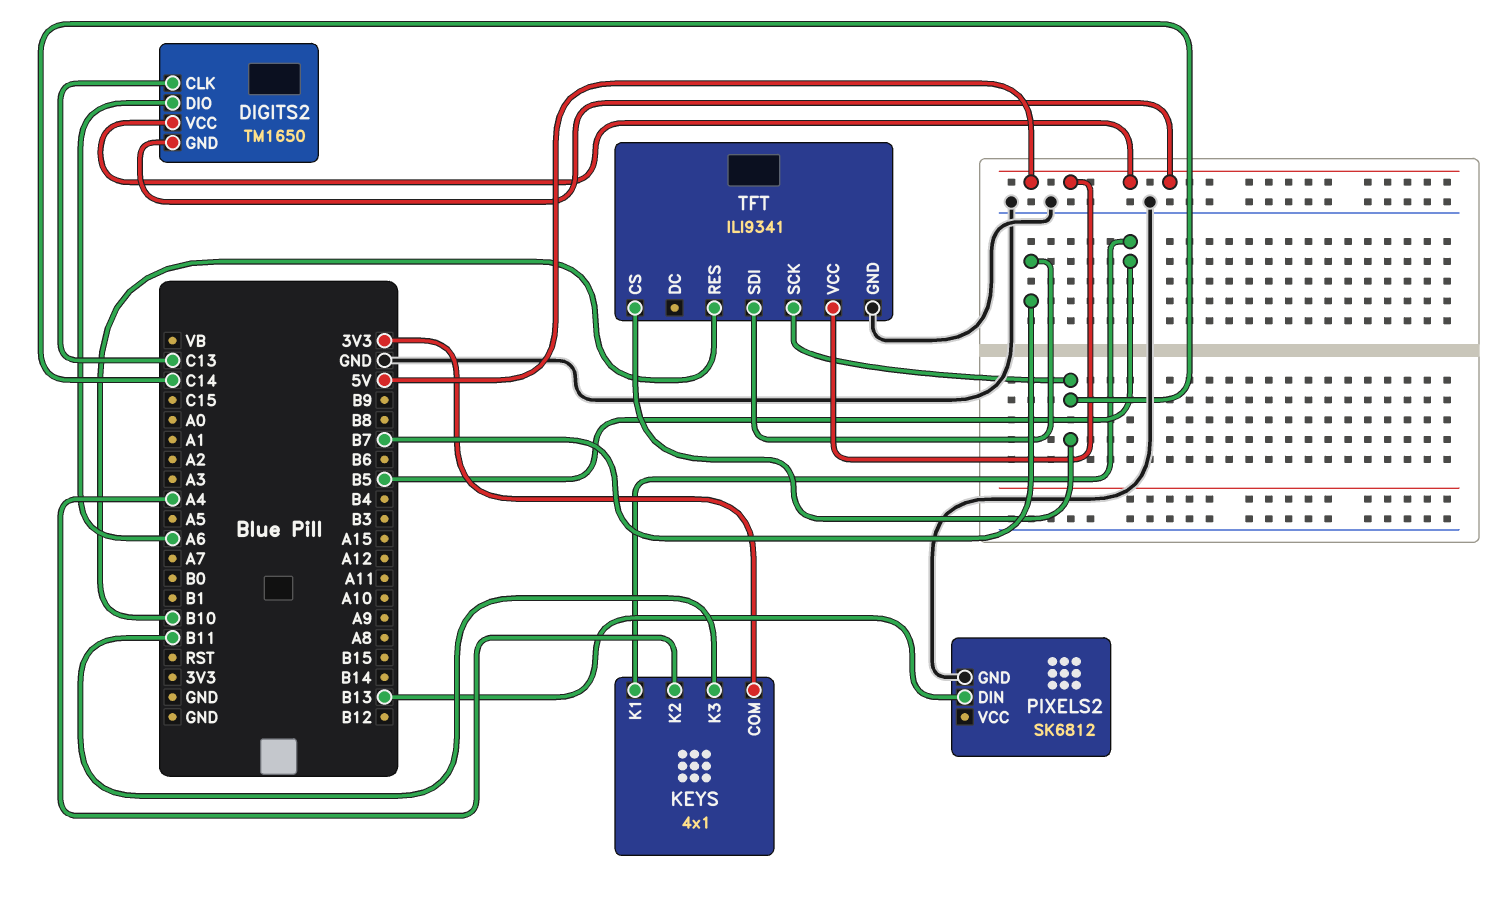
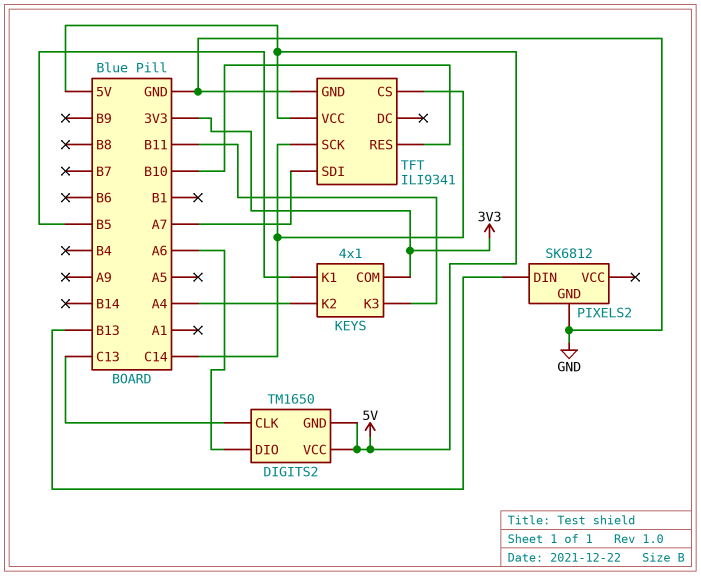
TFT pin SDI: B7 -> A7

